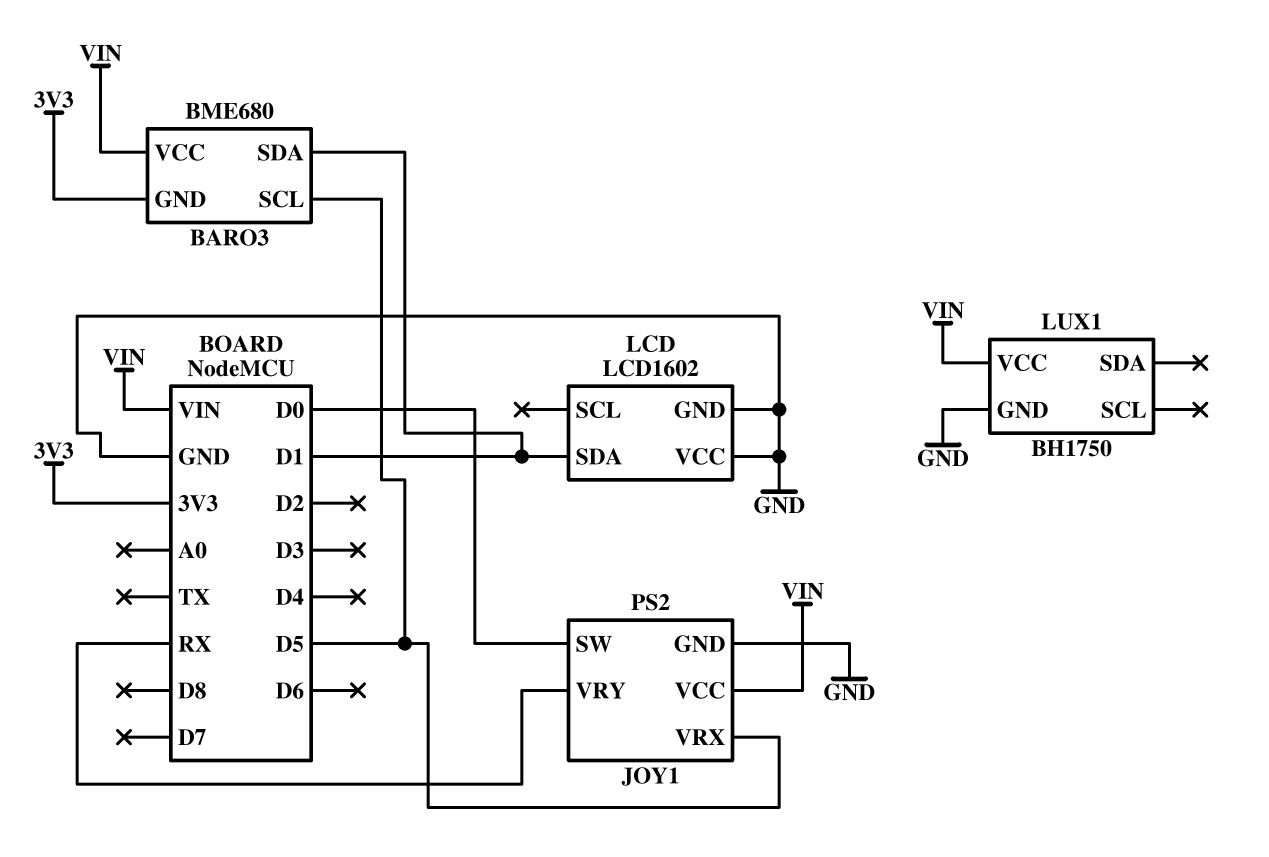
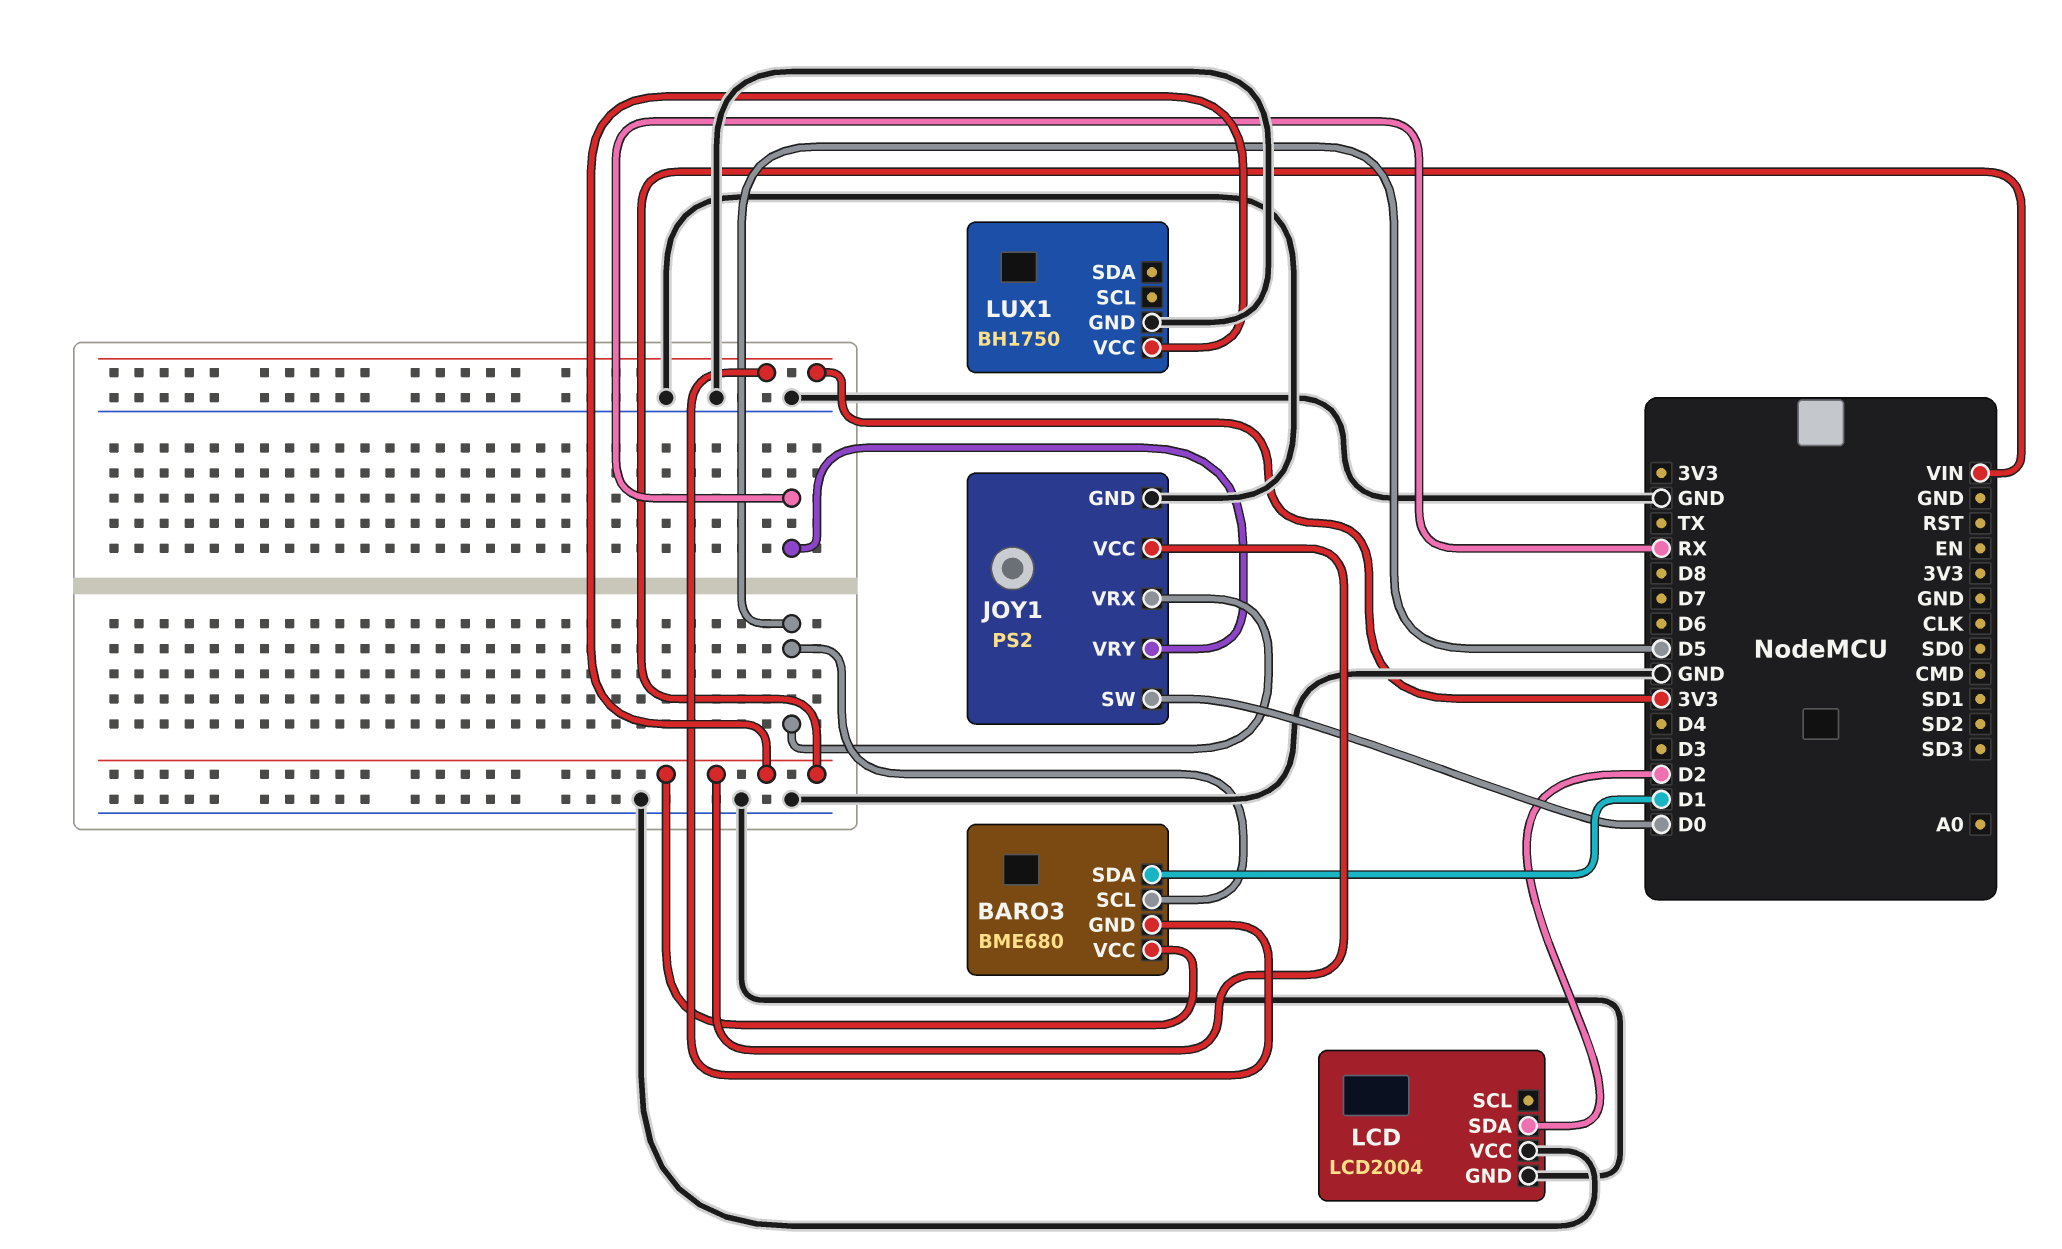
LCD: LCD1602 -> LCD2004
LCD pin SDA: D1 -> D2

